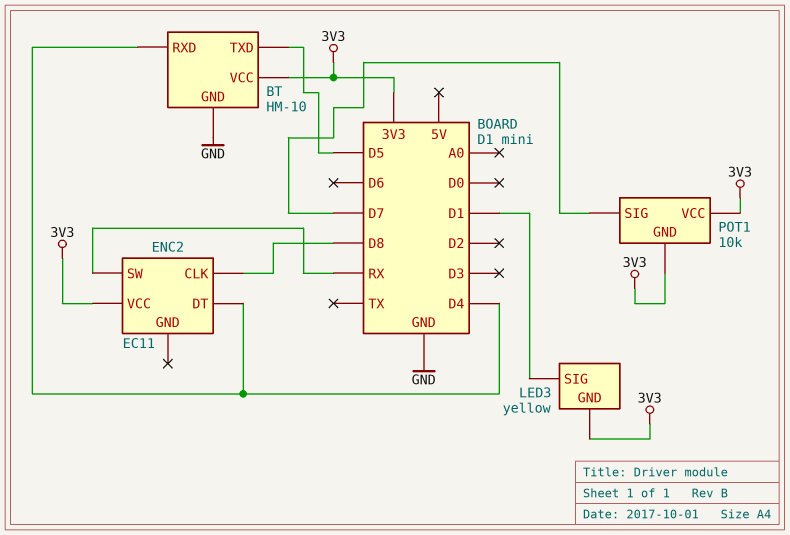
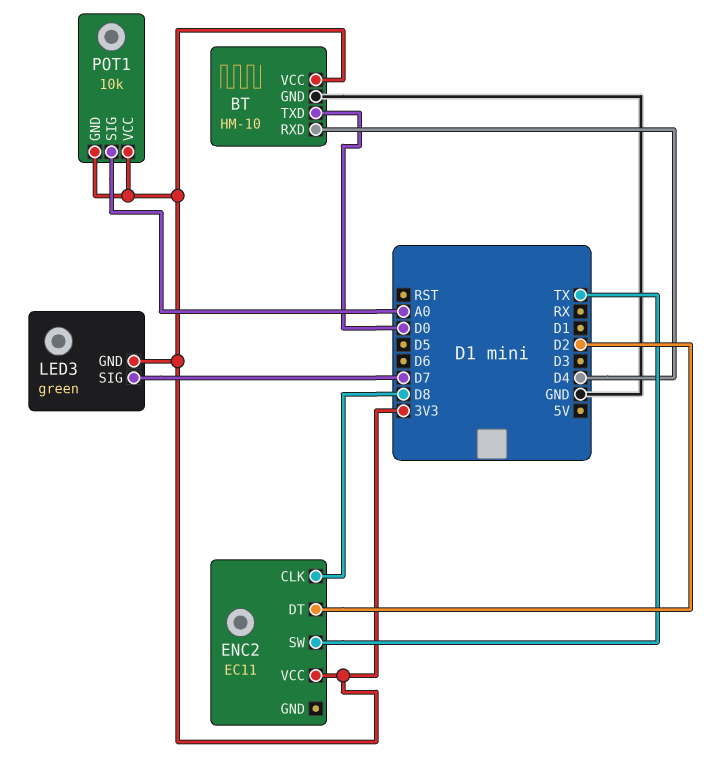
BT pin TXD: D5 -> D0
ENC2 pin DT: D4 -> D2
ENC2 pin SW: RX -> TX
LED3: yellow -> green
LED3 pin SIG: D1 -> D7
POT1 pin SIG: D7 -> A0

